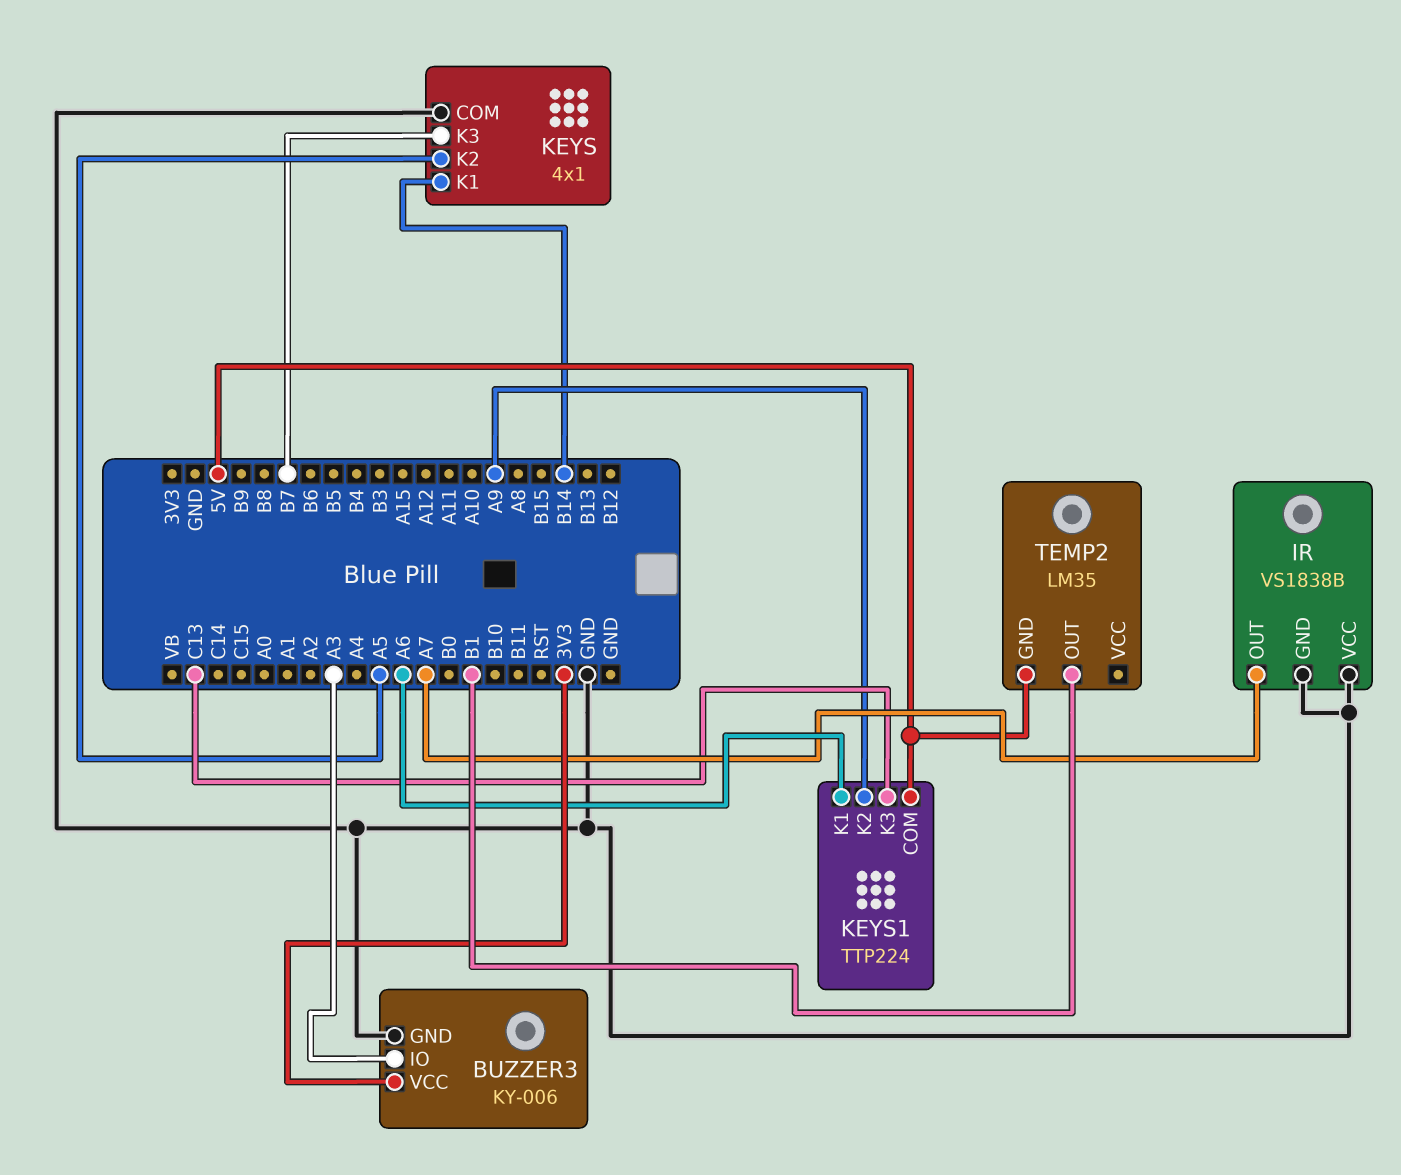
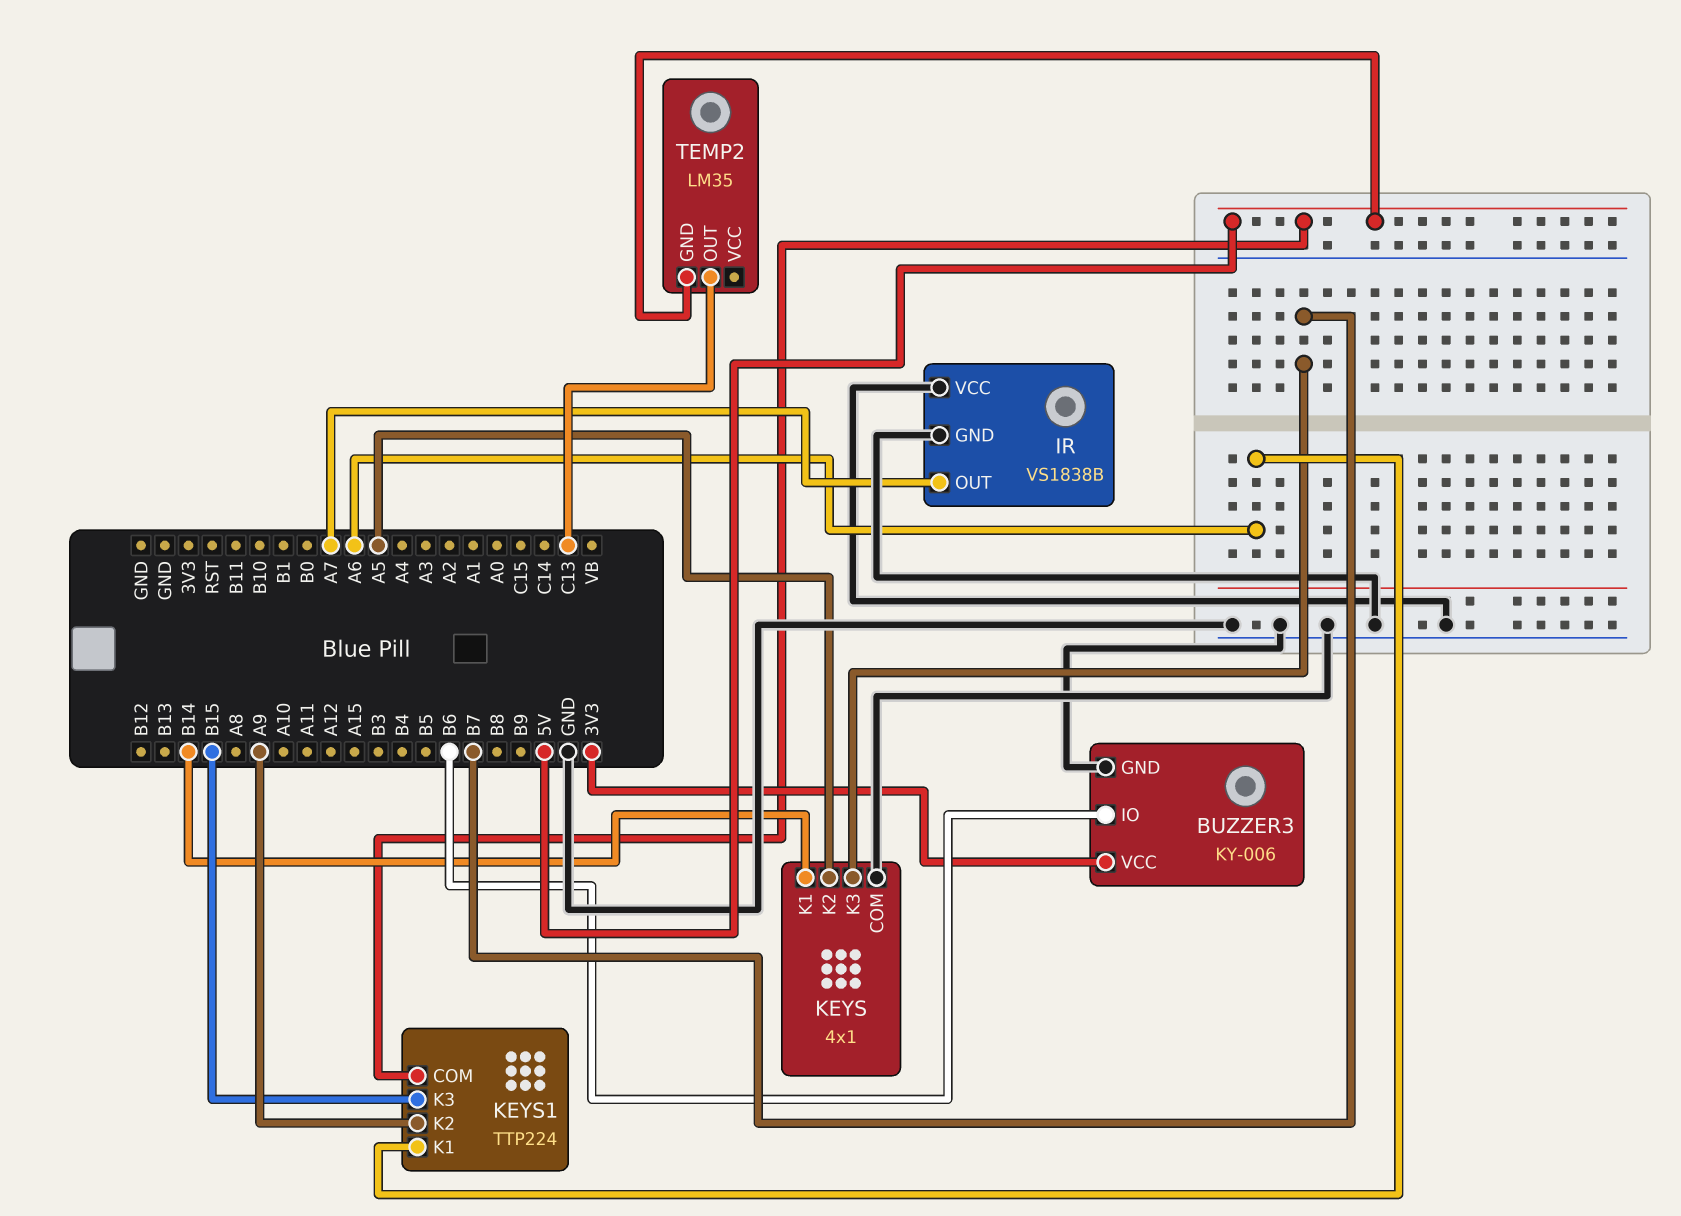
BUZZER3 pin IO: A3 -> B6
KEYS1 pin K3: C13 -> B15
TEMP2 pin OUT: B1 -> C13

